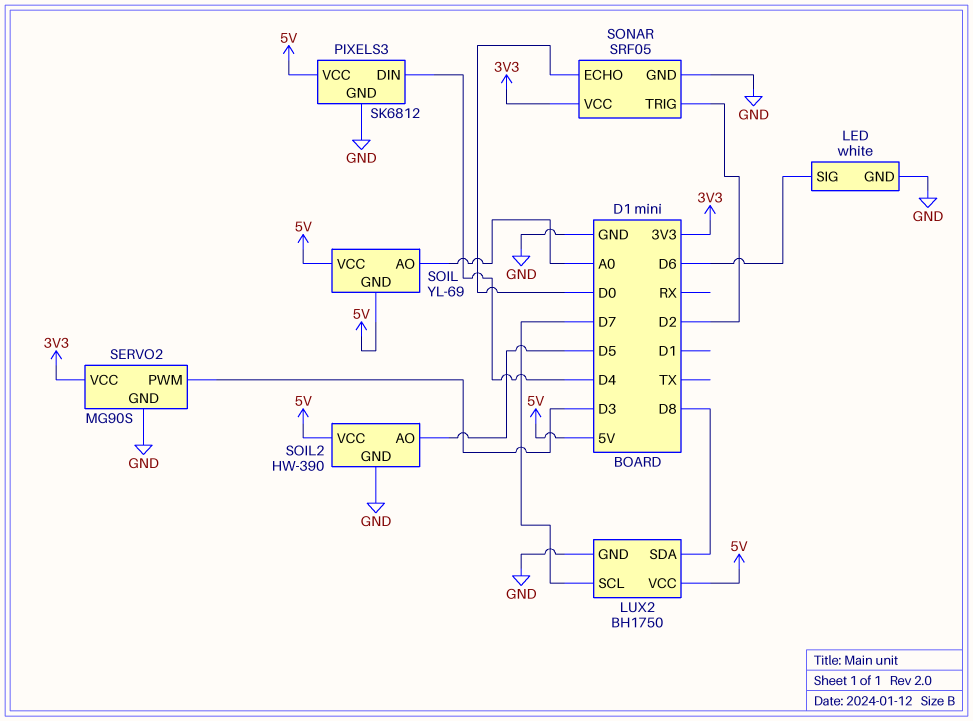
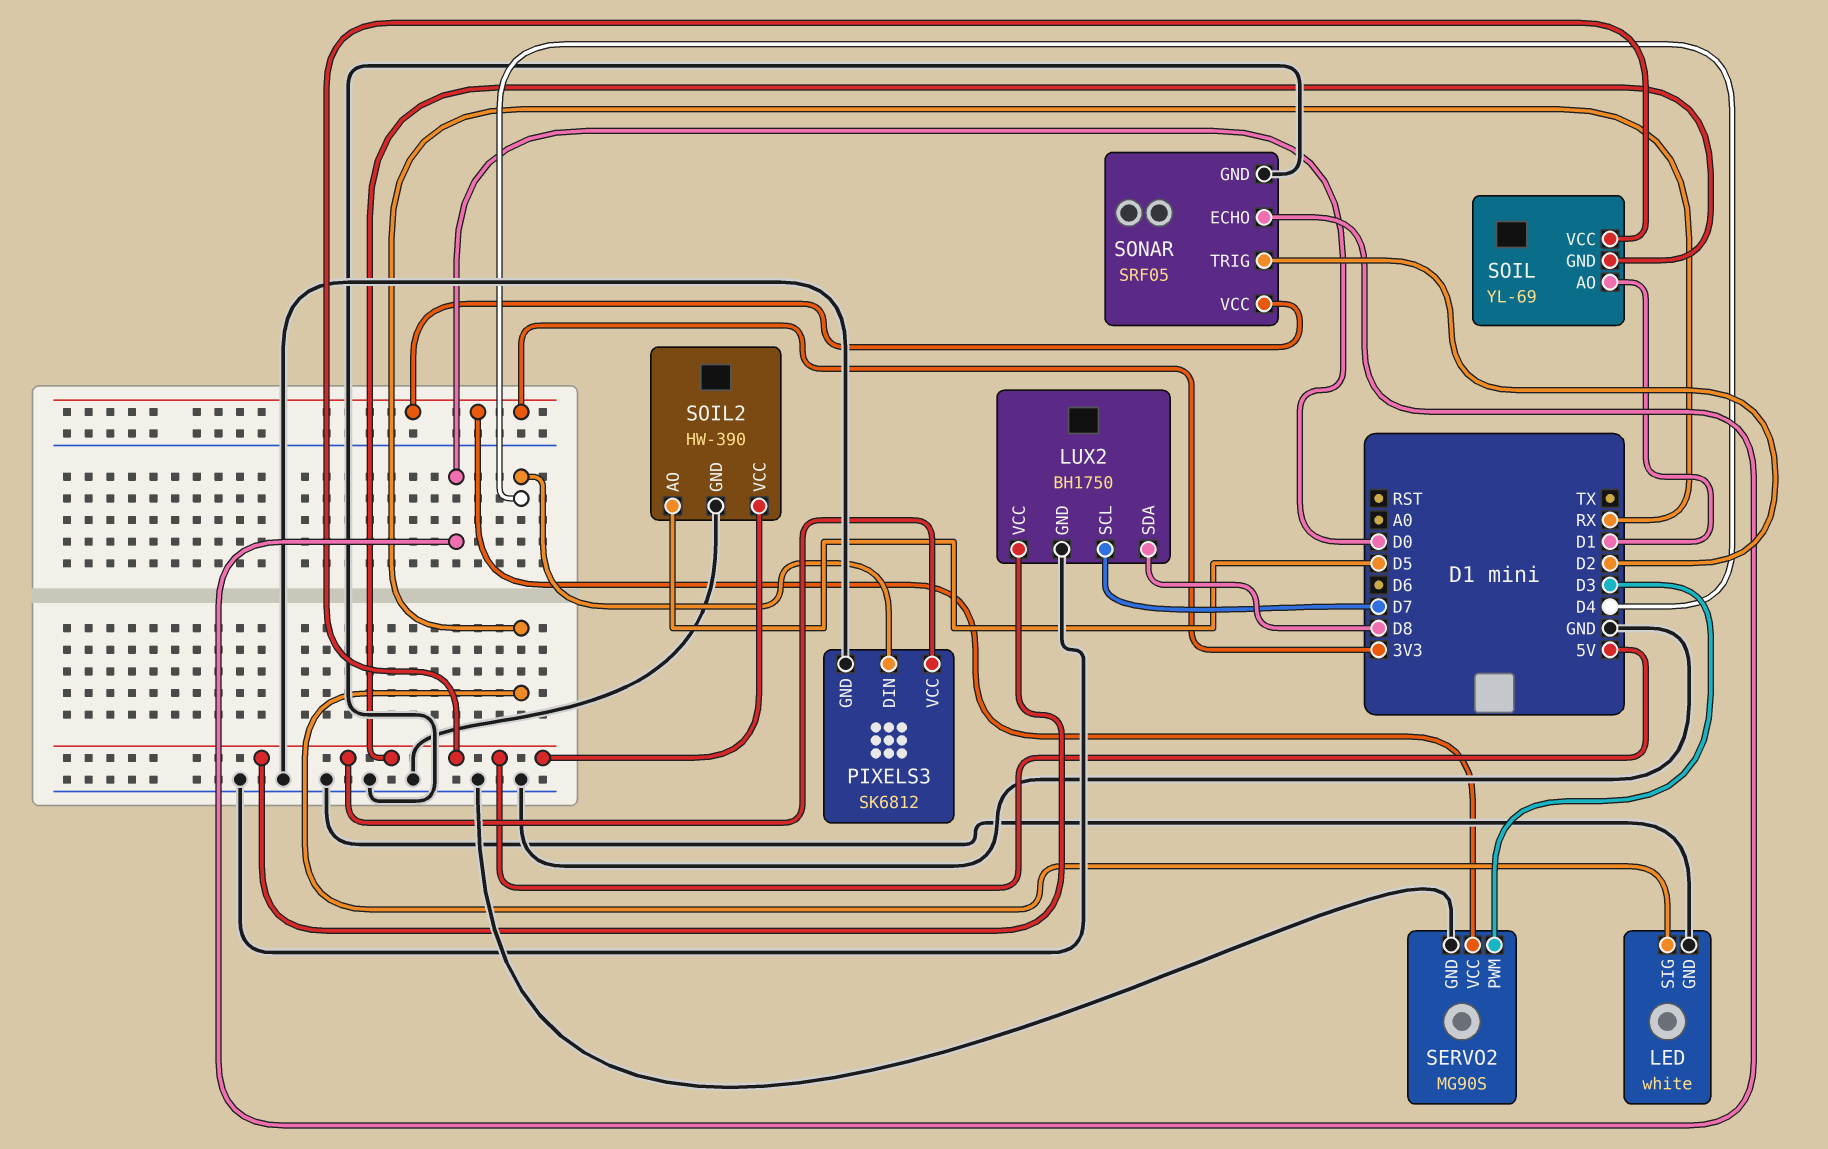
LED pin SIG: D6 -> RX
SOIL pin AO: A0 -> D1

